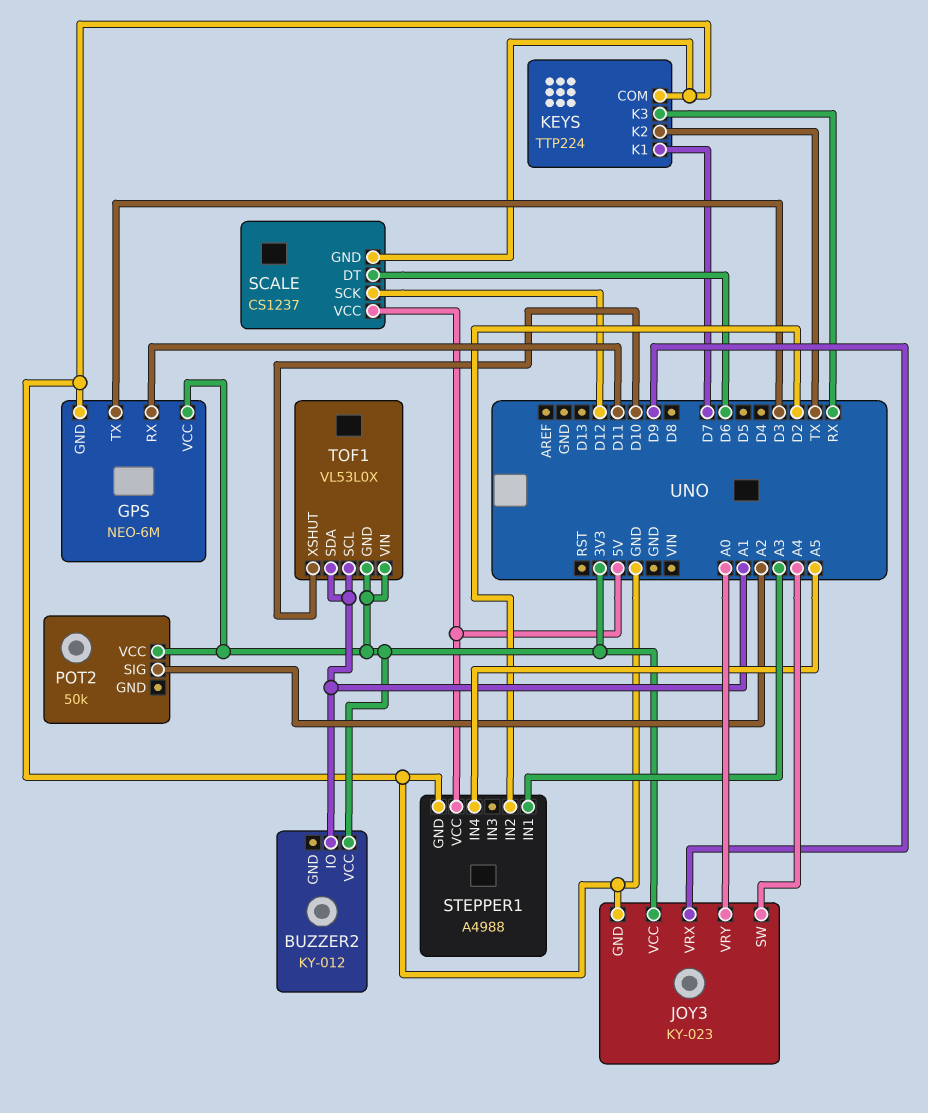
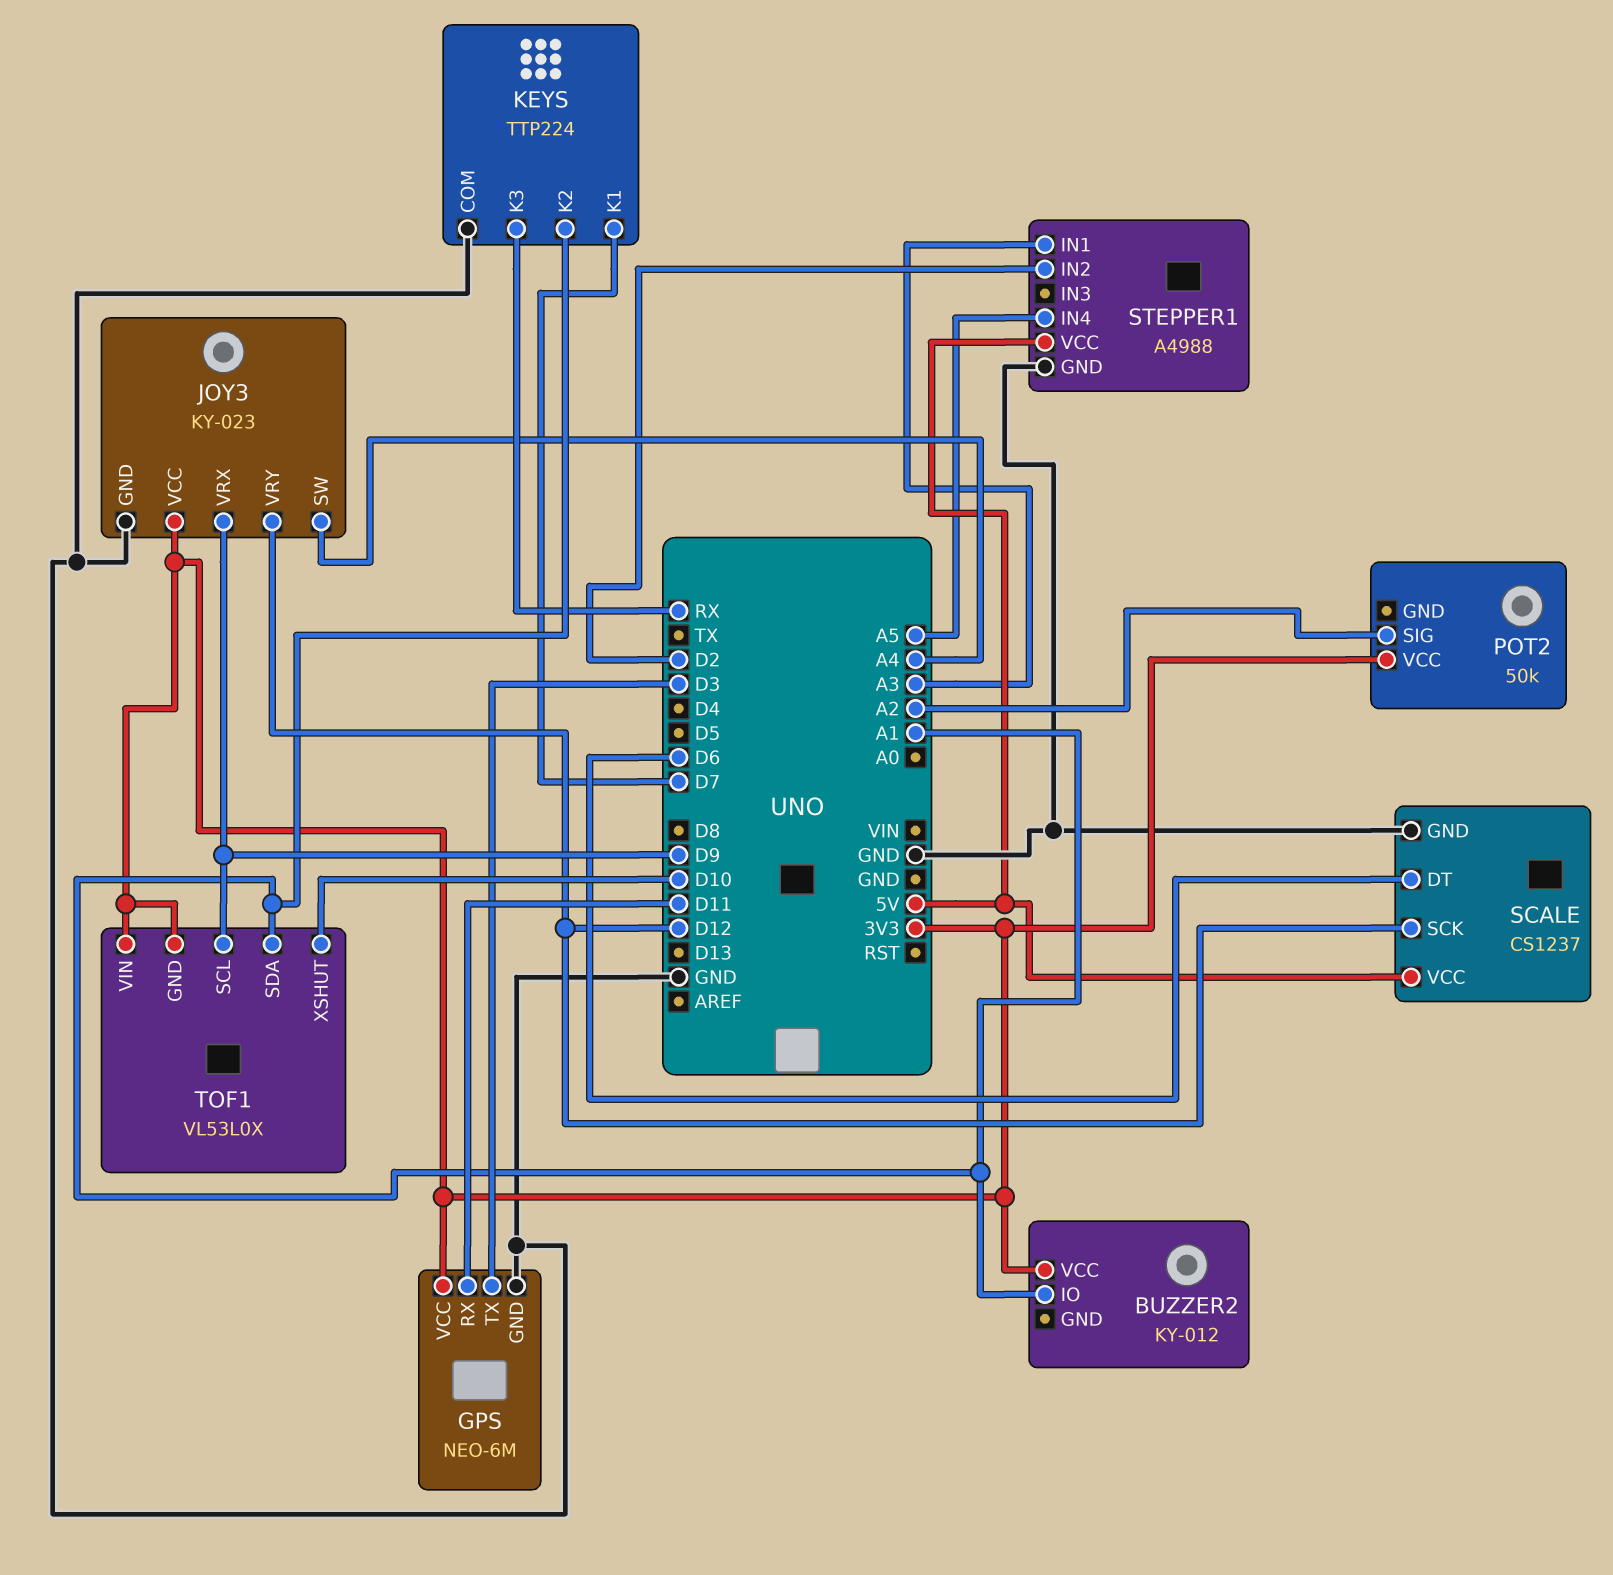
JOY3 pin VRY: A0 -> D12
KEYS pin K2: TX -> A1
TOF1 pin SCL: A1 -> D9

